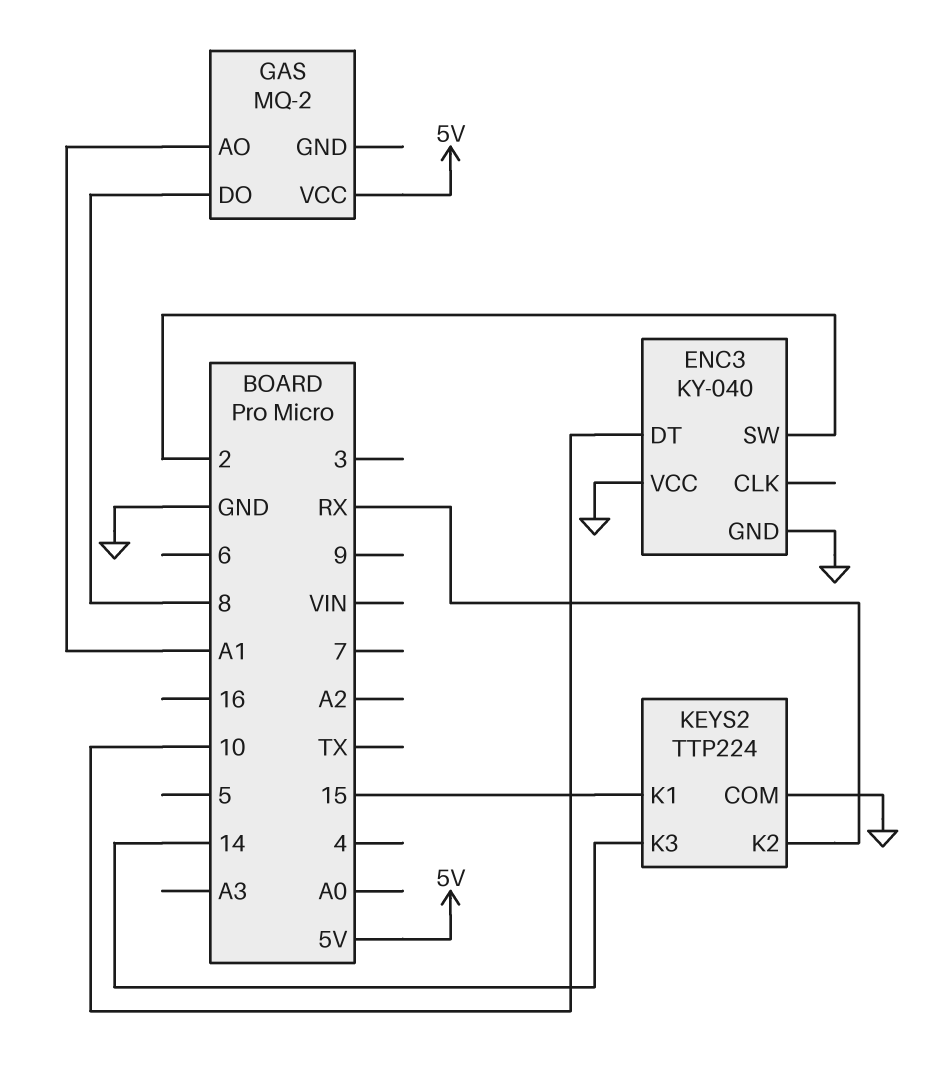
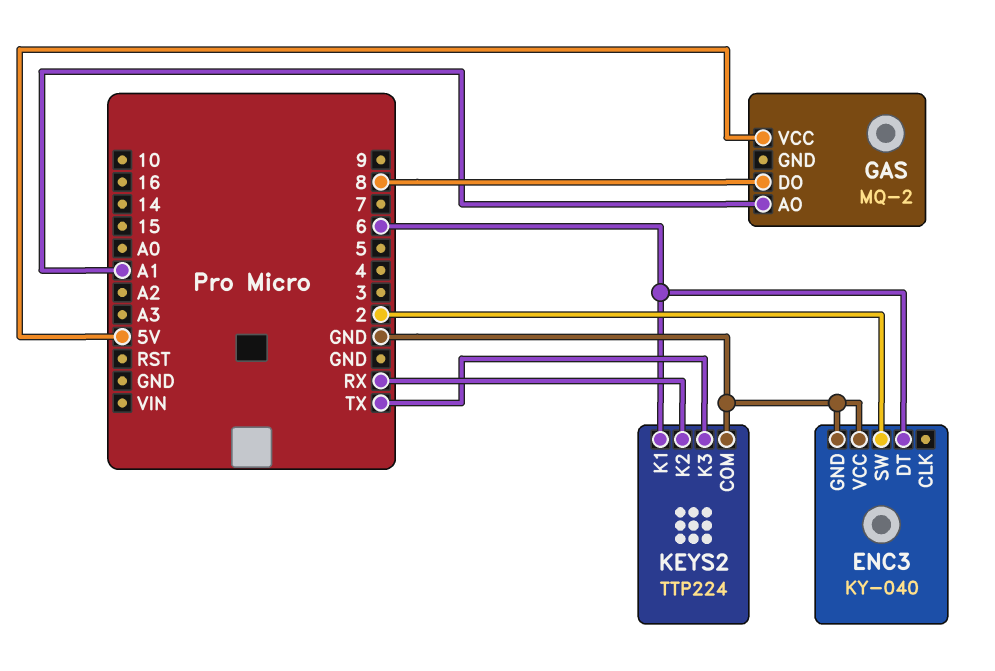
ENC3 pin DT: 10 -> 6
KEYS2 pin K1: 15 -> 6
KEYS2 pin K3: 14 -> TX

